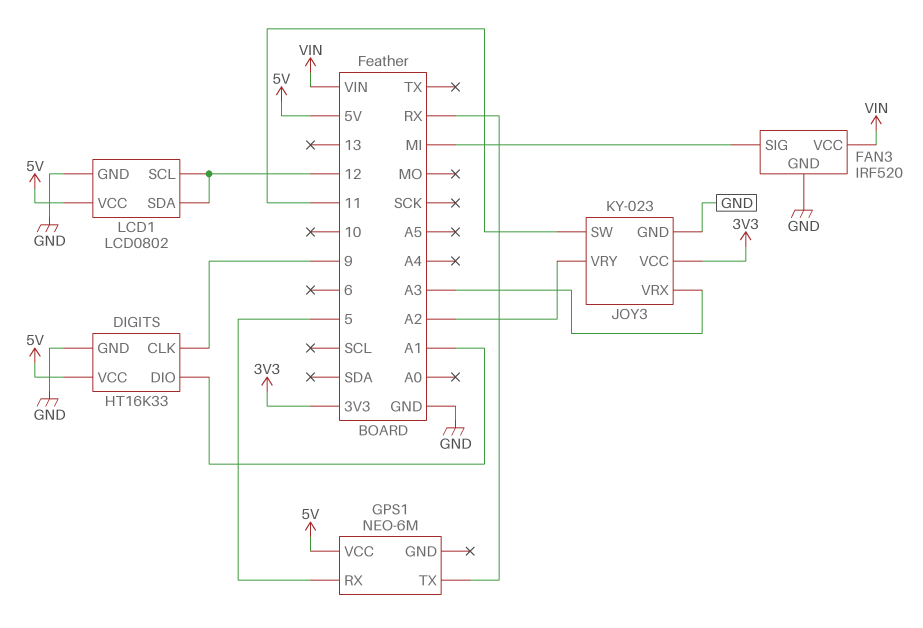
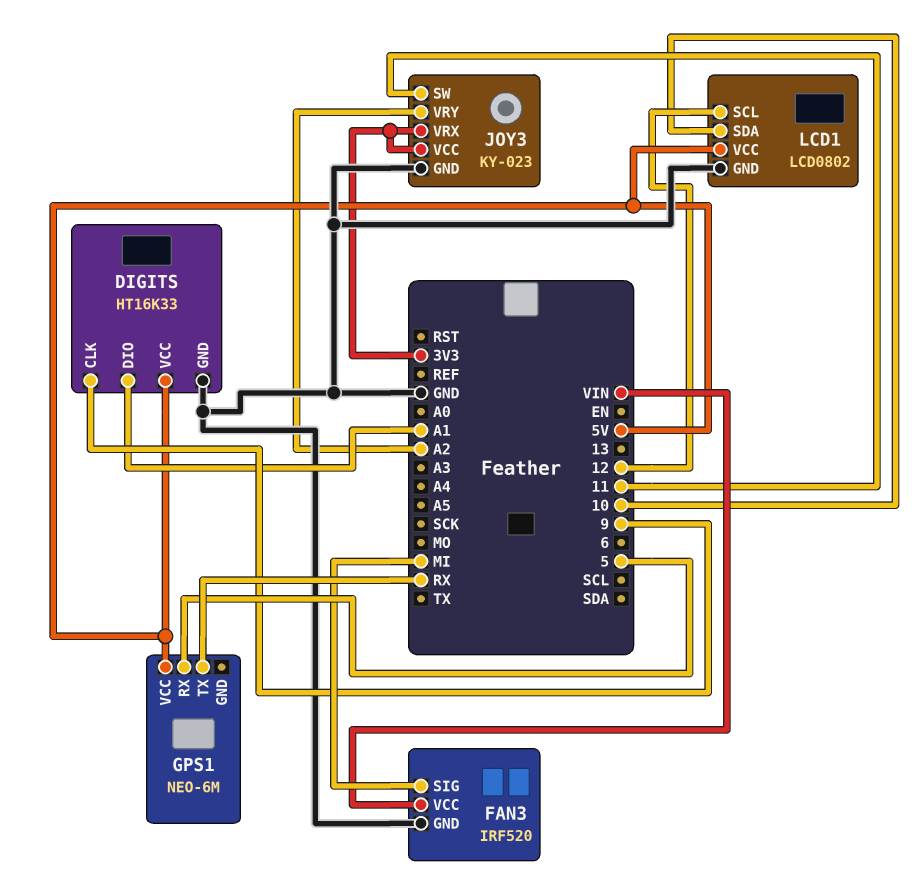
JOY3 pin VRX: A3 -> 3V3
LCD1 pin SDA: 12 -> 10

